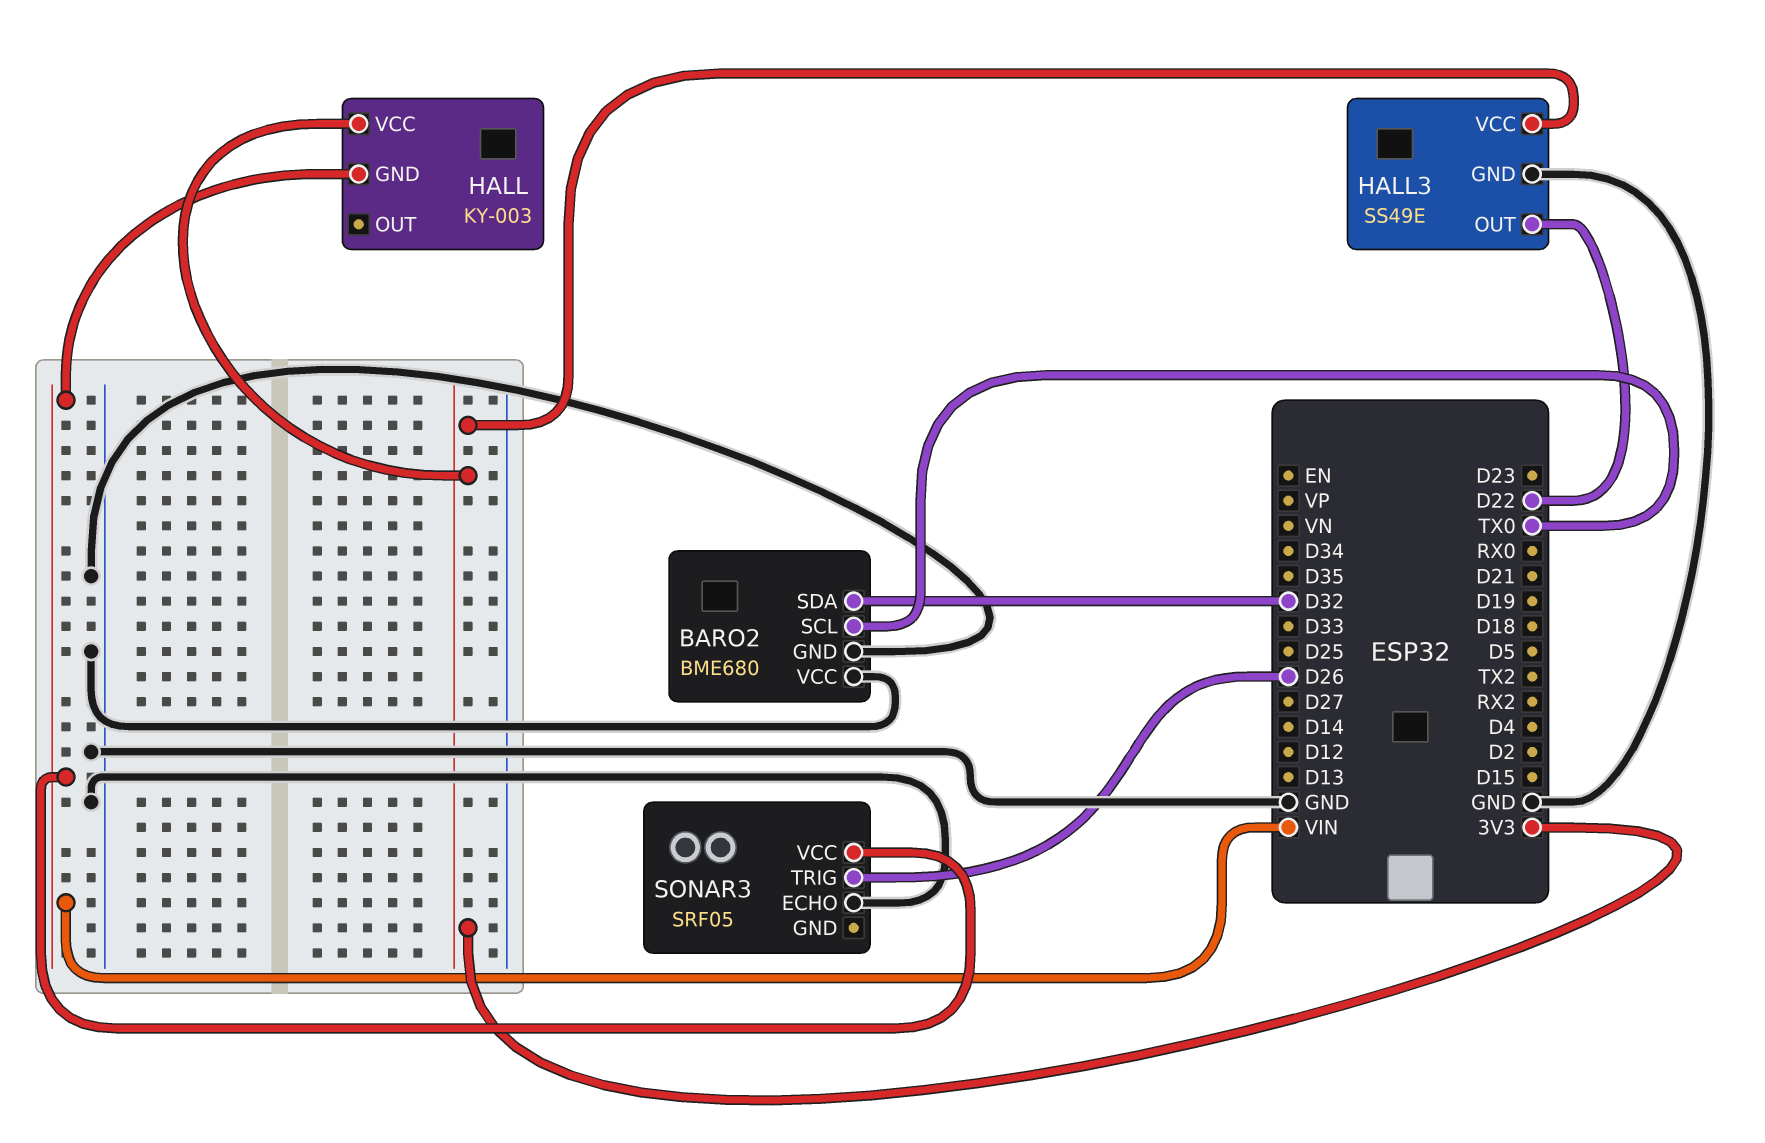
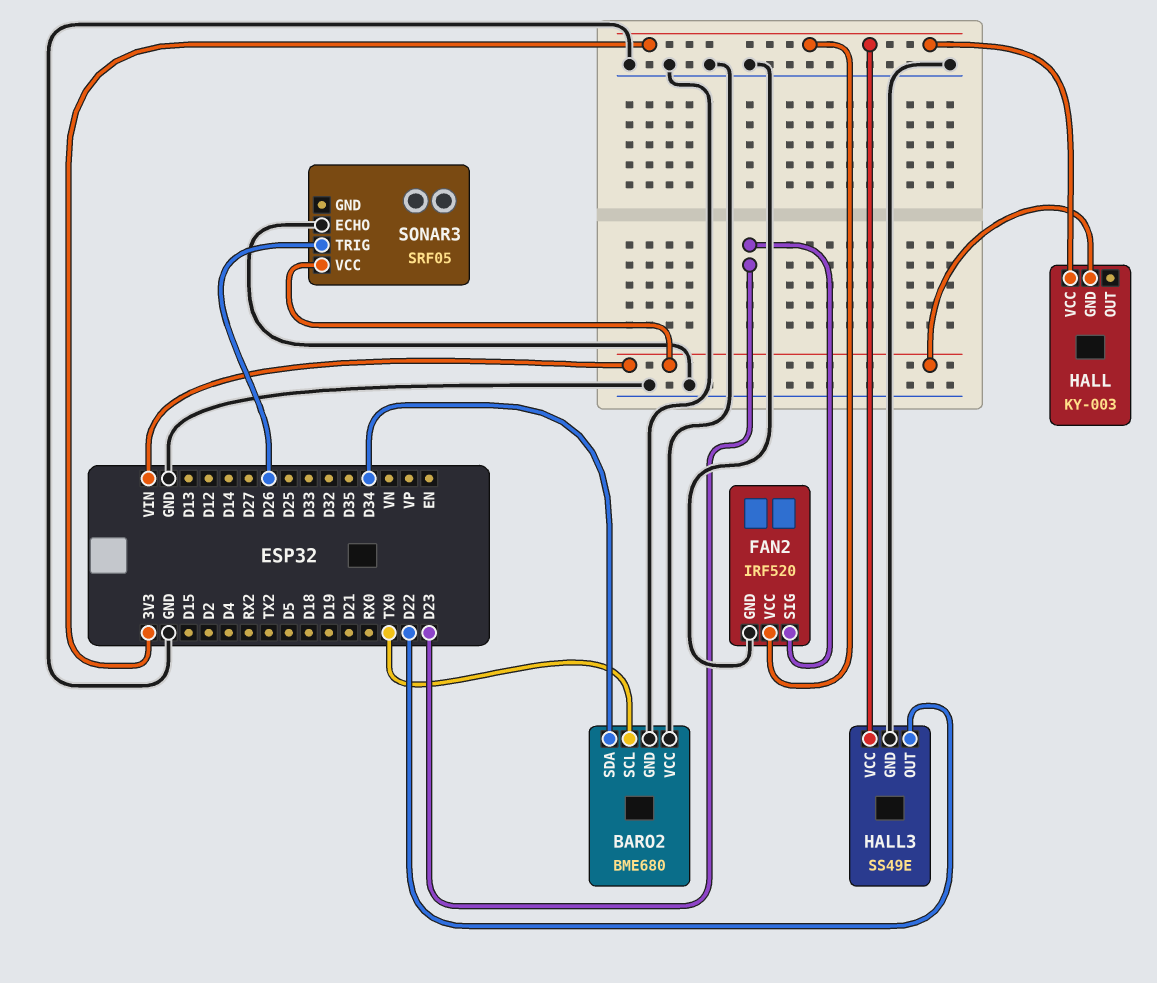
BARO2 pin SDA: D32 -> D34
FAN2: none -> IRF520
FAN2 pin GND: none -> GND
FAN2 pin SIG: none -> D23
FAN2 pin VCC: none -> 3V3

